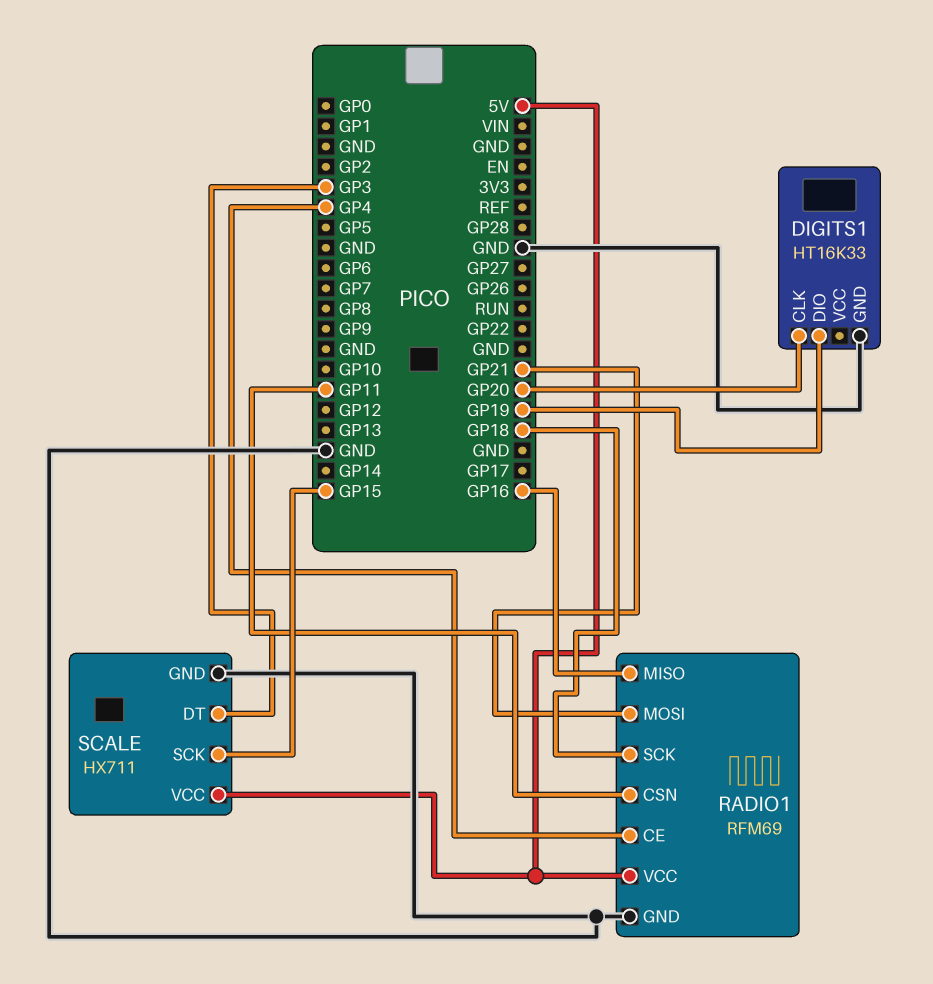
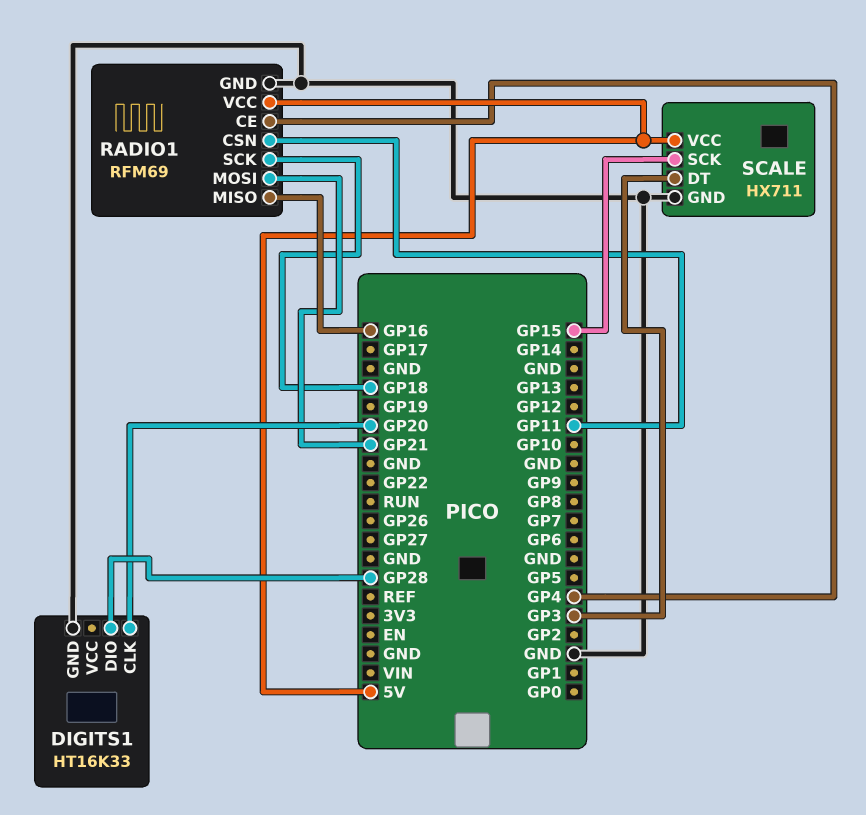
DIGITS1 pin DIO: GP19 -> GP28

